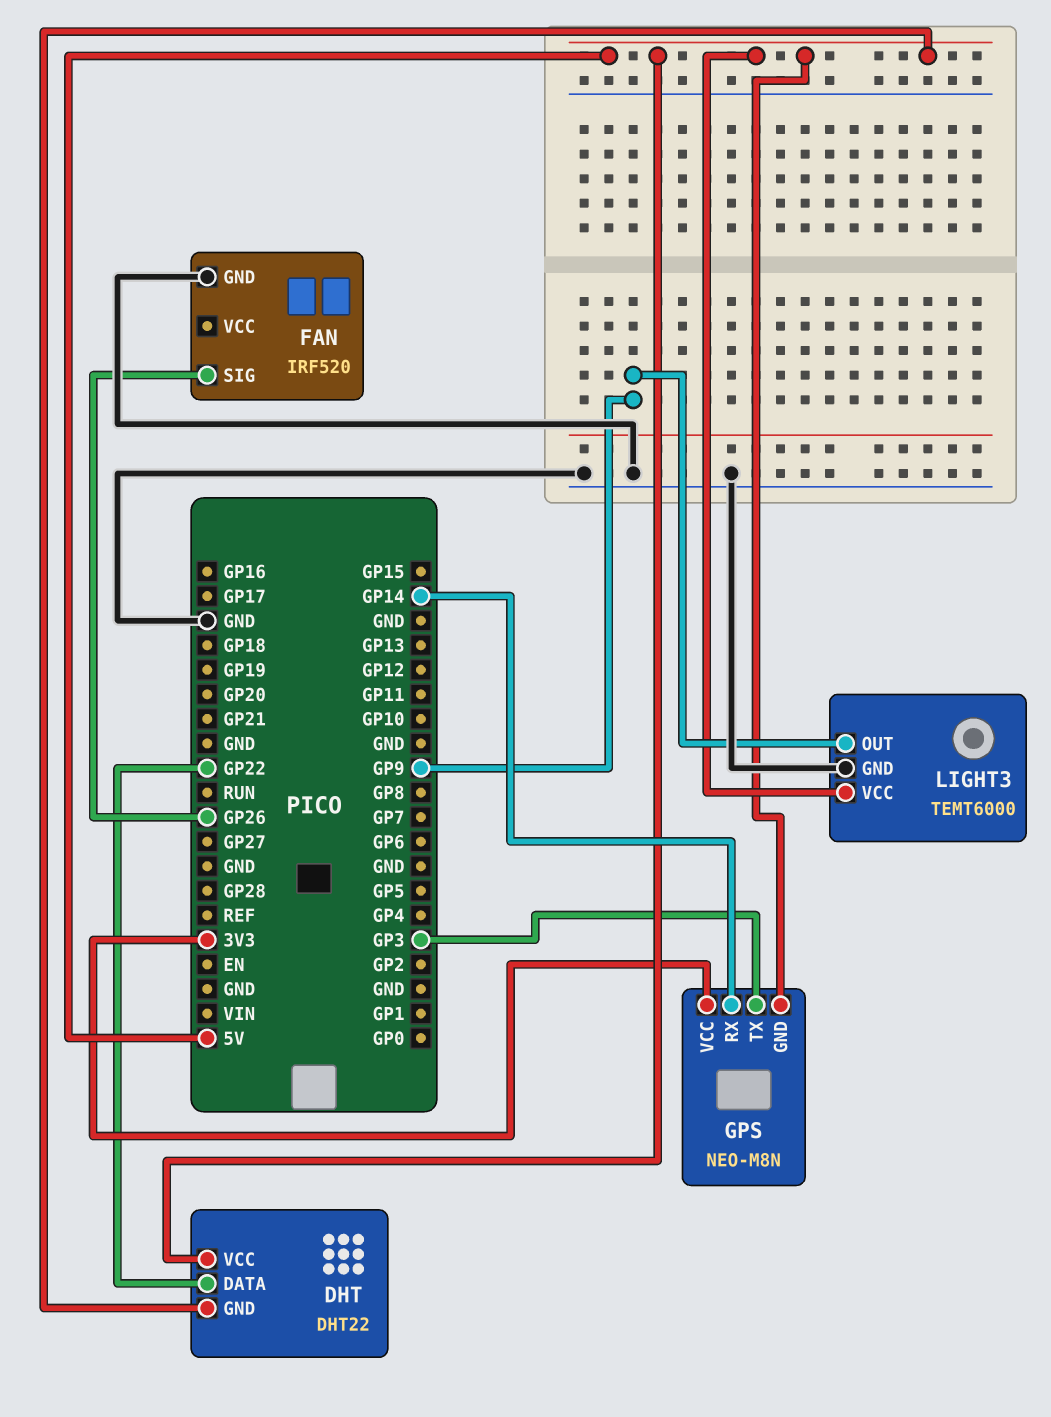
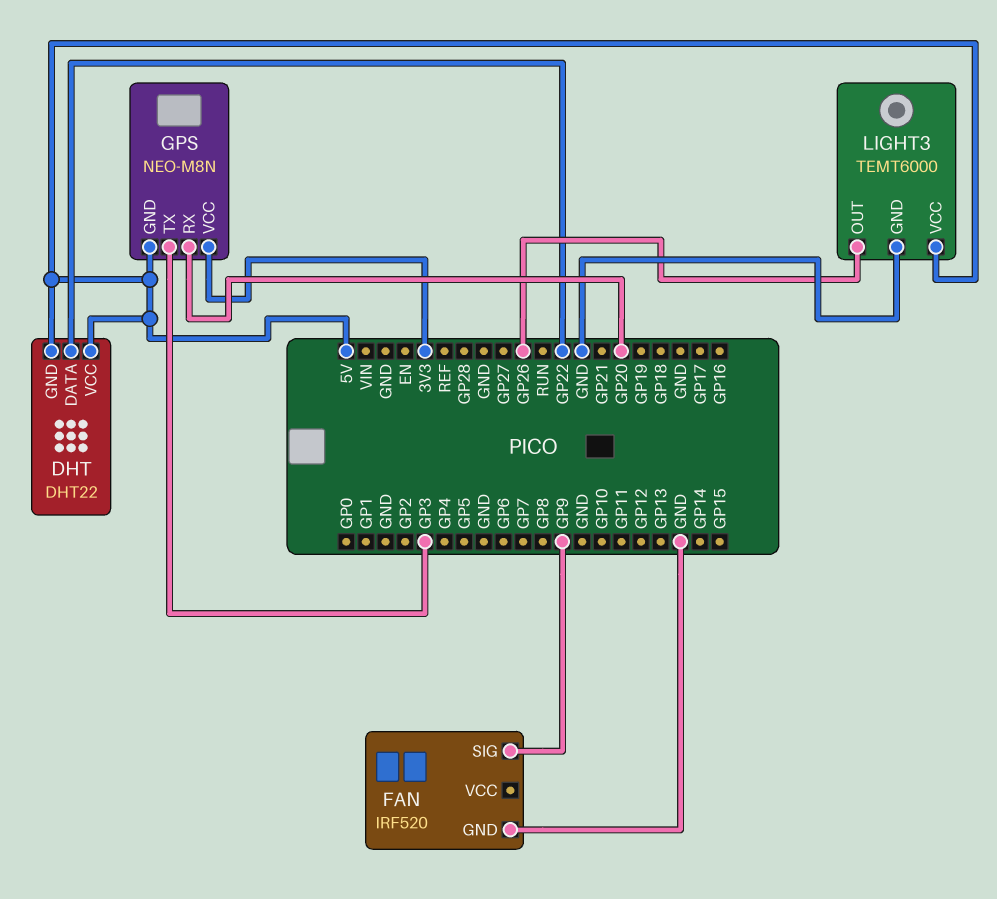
FAN pin SIG: GP26 -> GP9
GPS pin RX: GP14 -> GP20
LIGHT3 pin OUT: GP9 -> GP26

